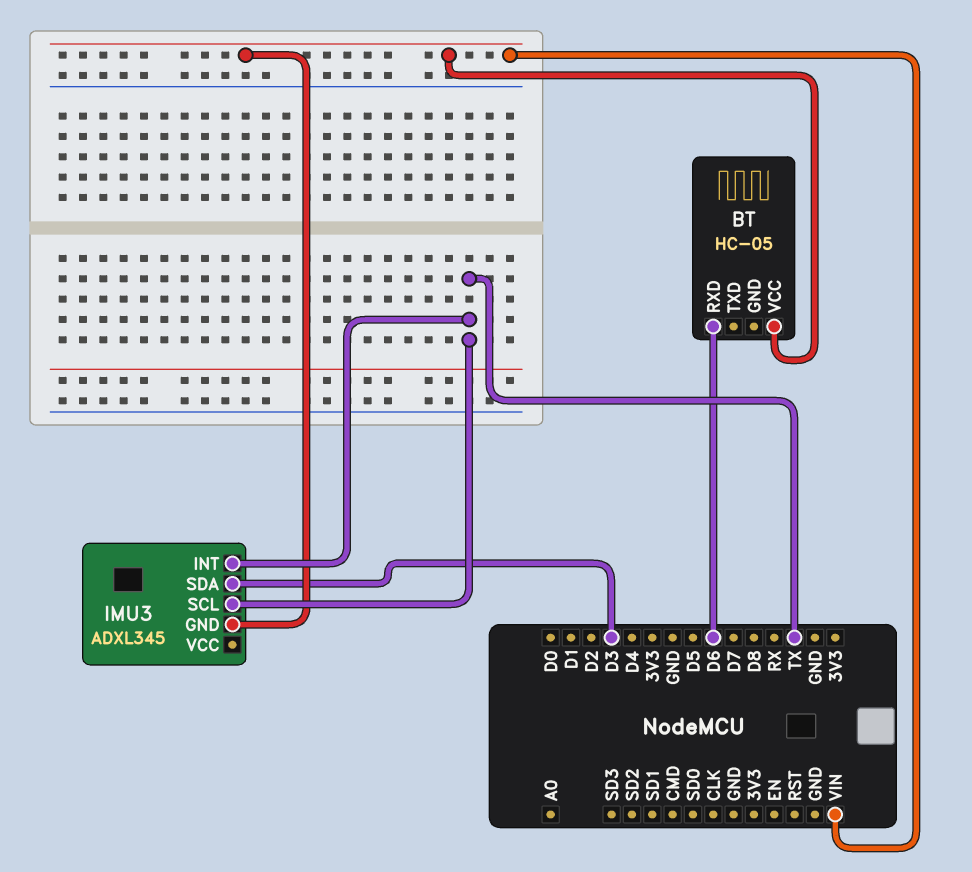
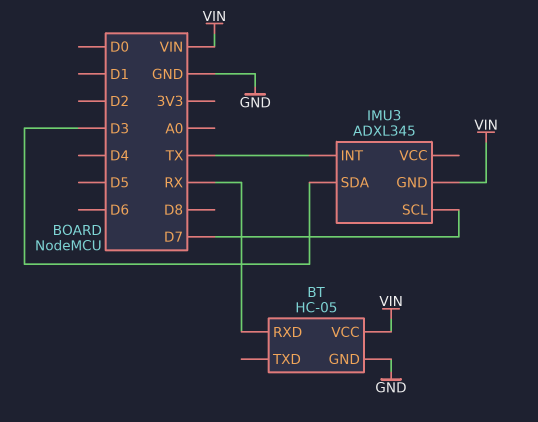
BT pin GND: none -> GND
BT pin RXD: D6 -> RX
IMU3 pin SCL: TX -> D7

